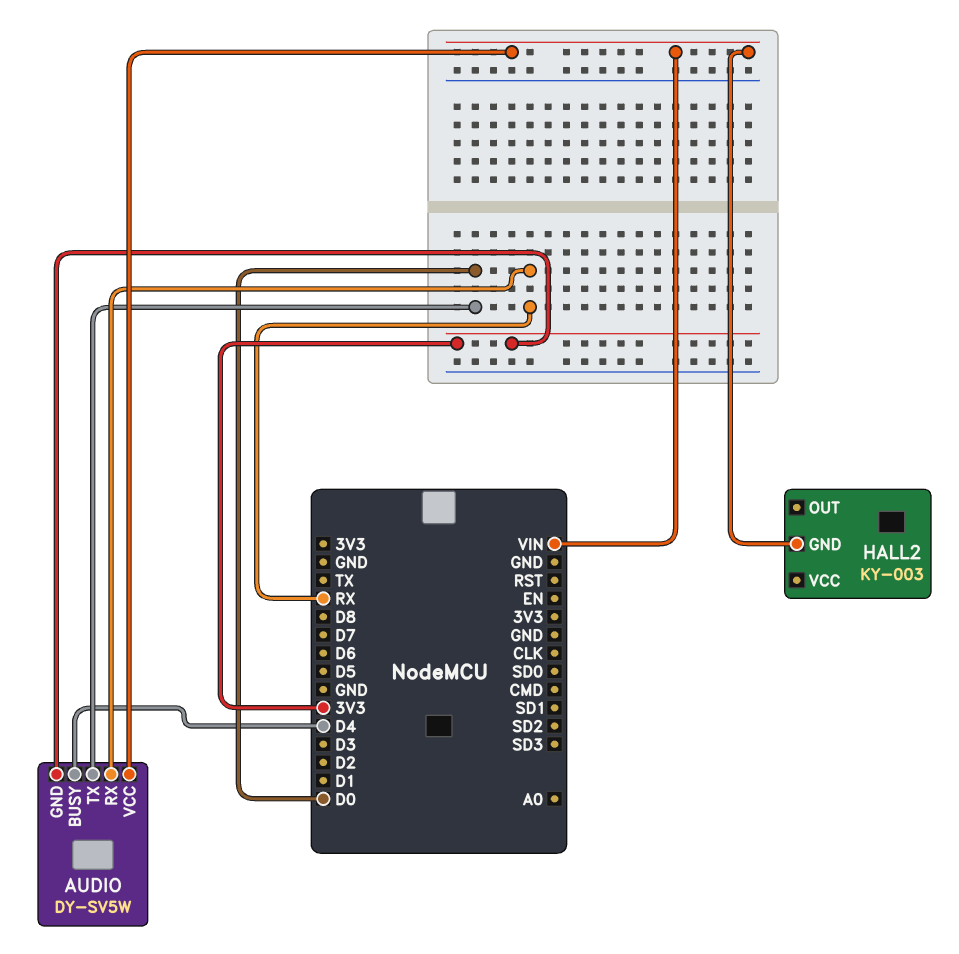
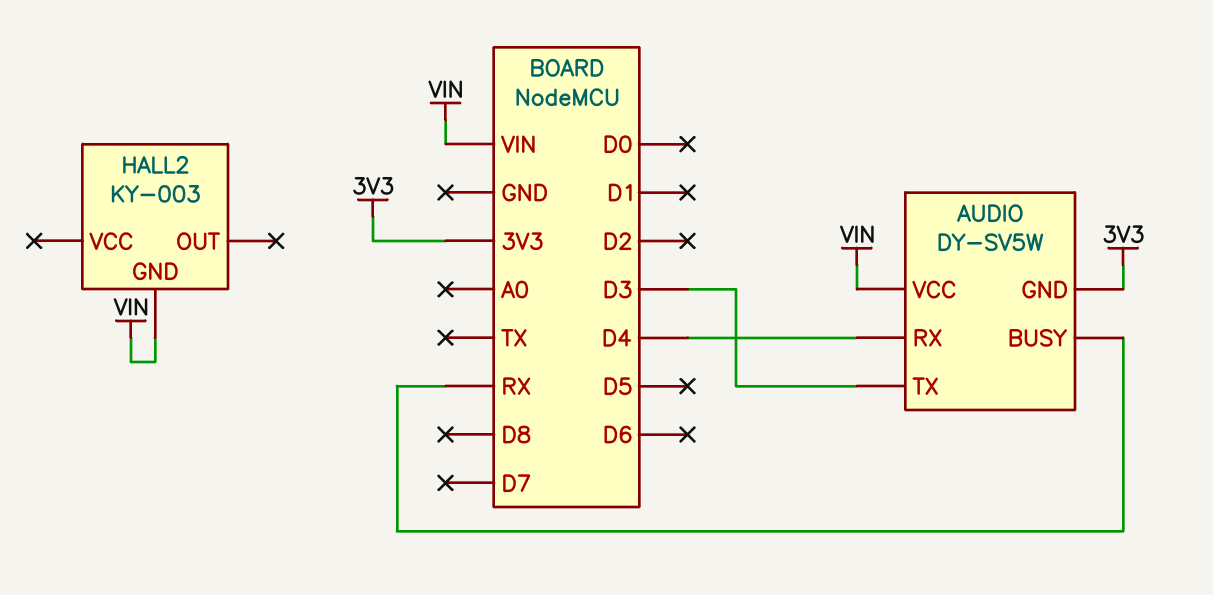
AUDIO pin BUSY: D4 -> RX
AUDIO pin RX: RX -> D4
AUDIO pin TX: D0 -> D3

